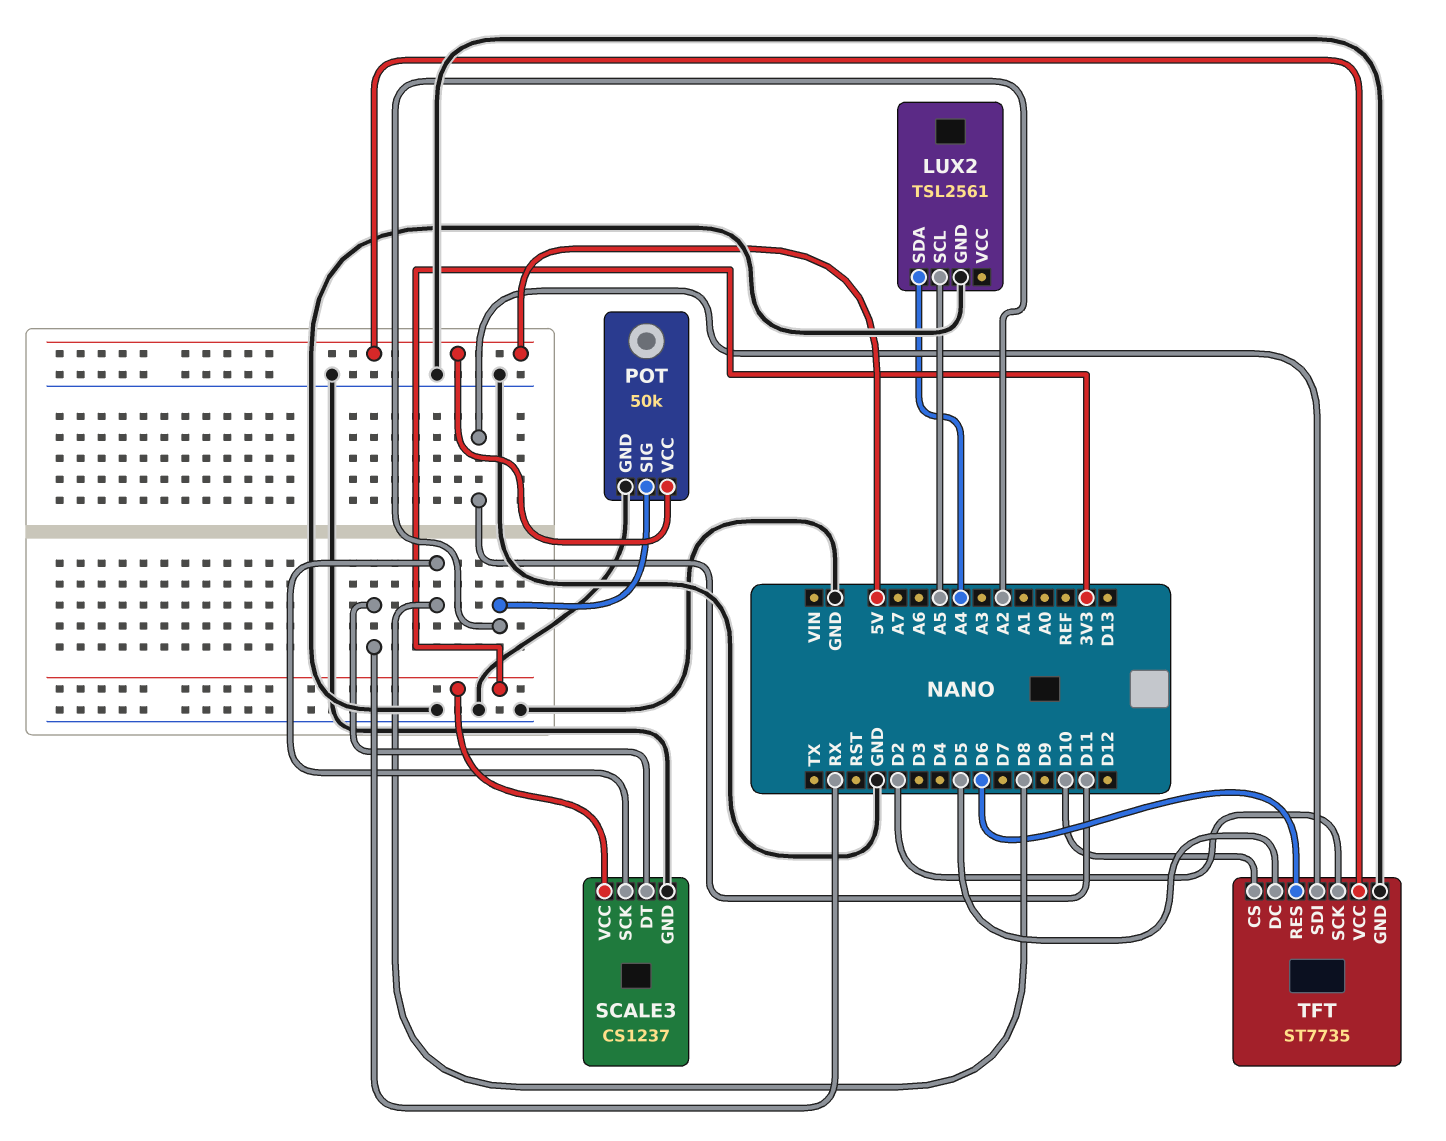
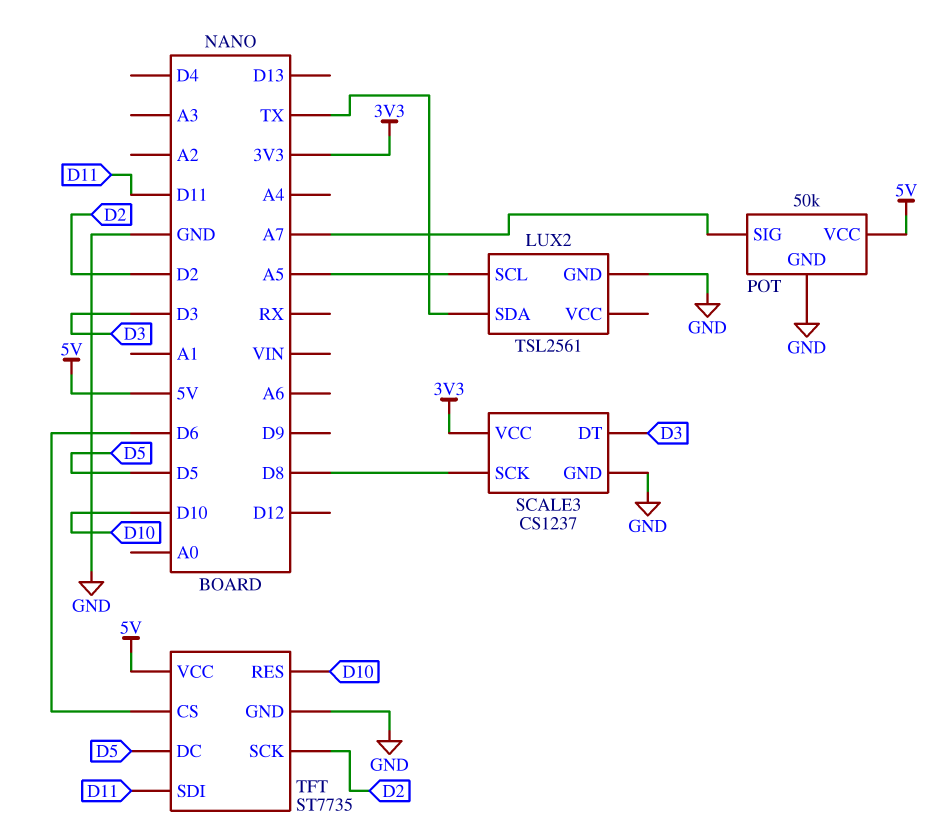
LUX2 pin SDA: A4 -> TX
POT pin SIG: A2 -> A7
SCALE3 pin DT: RX -> D3
TFT pin CS: D10 -> D6
TFT pin RES: D6 -> D10

